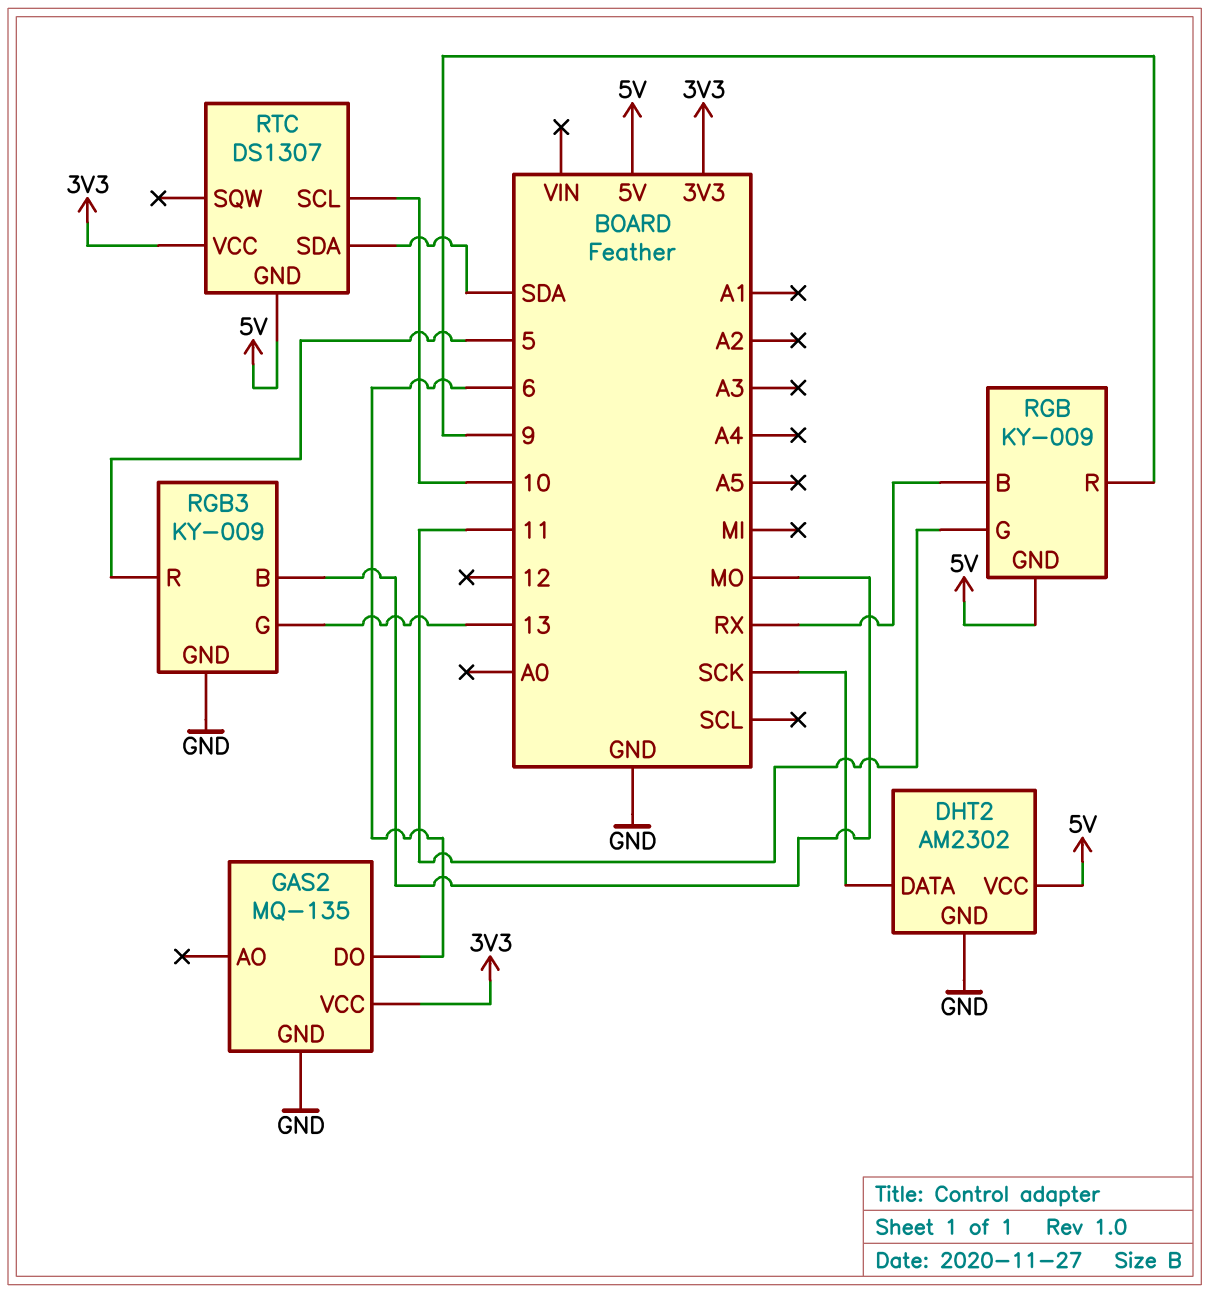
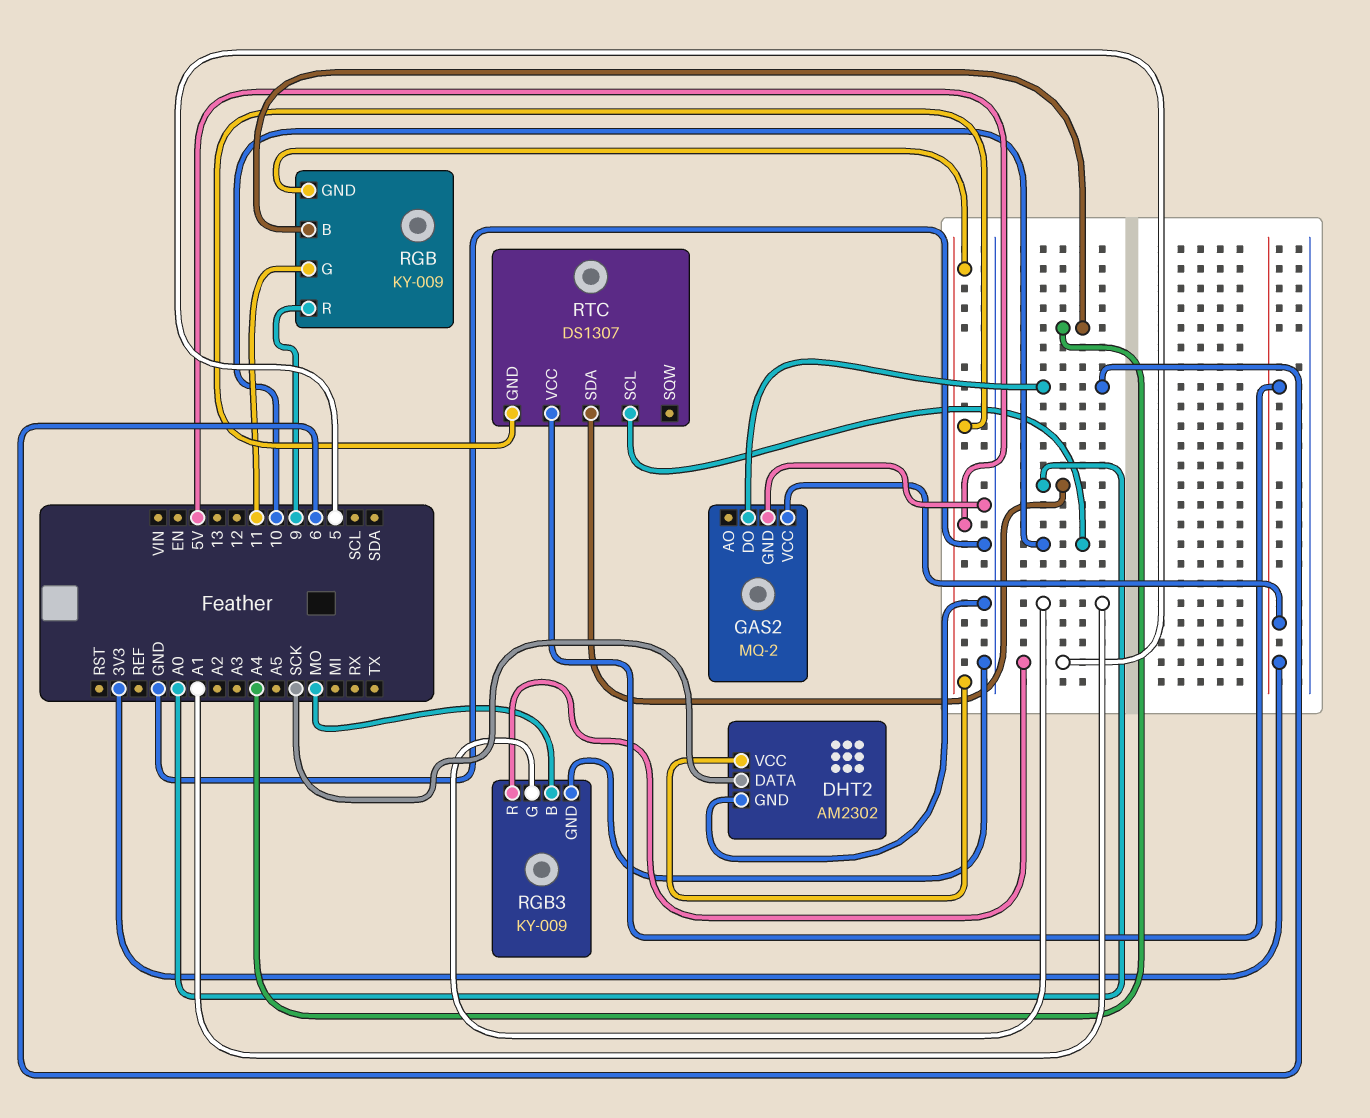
GAS2: MQ-135 -> MQ-2
RGB pin B: RX -> A4
RGB3 pin G: 13 -> A1
RTC pin SDA: SDA -> A0

